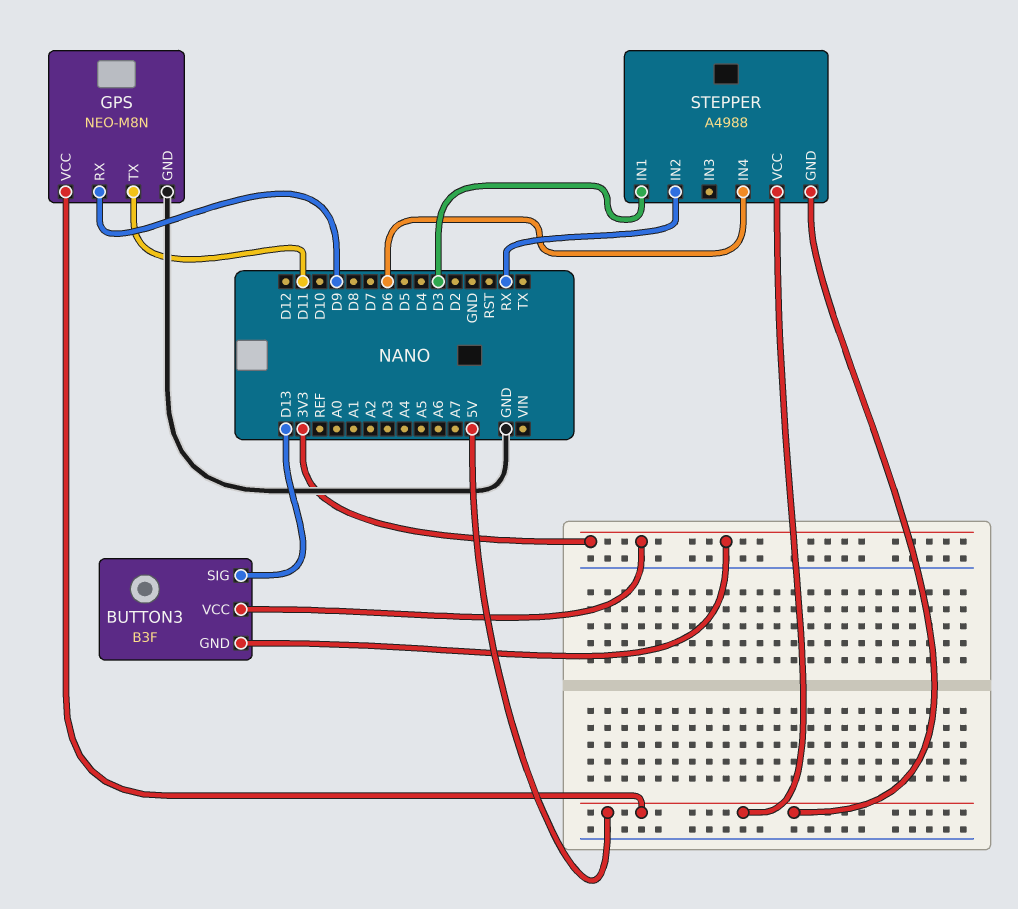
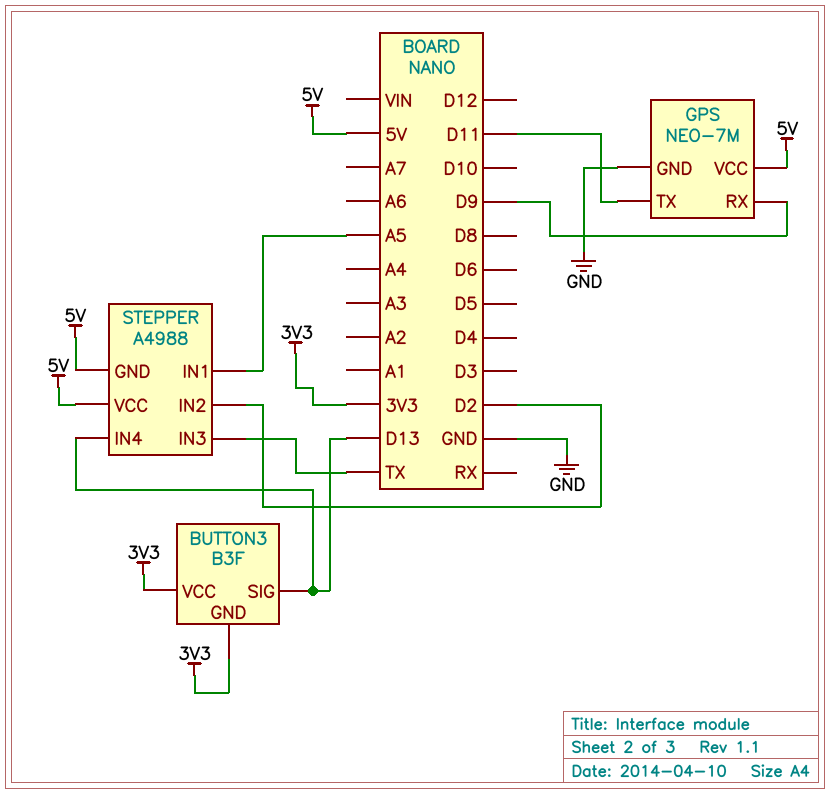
GPS: NEO-M8N -> NEO-7M
STEPPER pin IN1: D3 -> A5
STEPPER pin IN2: RX -> D2
STEPPER pin IN3: none -> TX
STEPPER pin IN4: D6 -> D13

